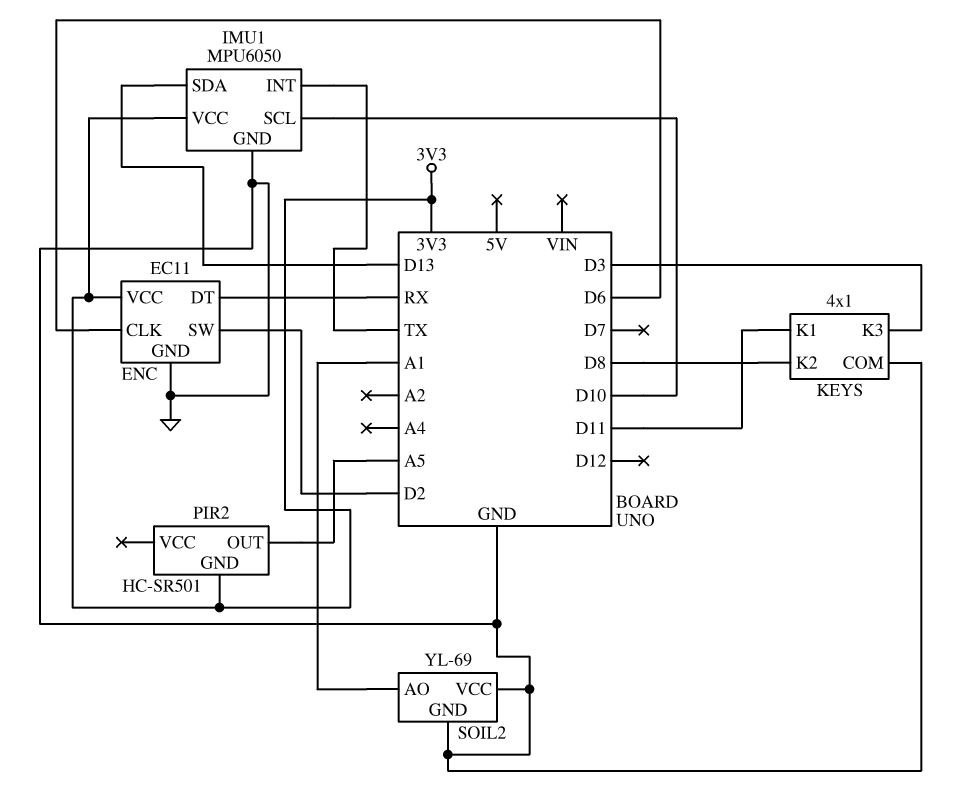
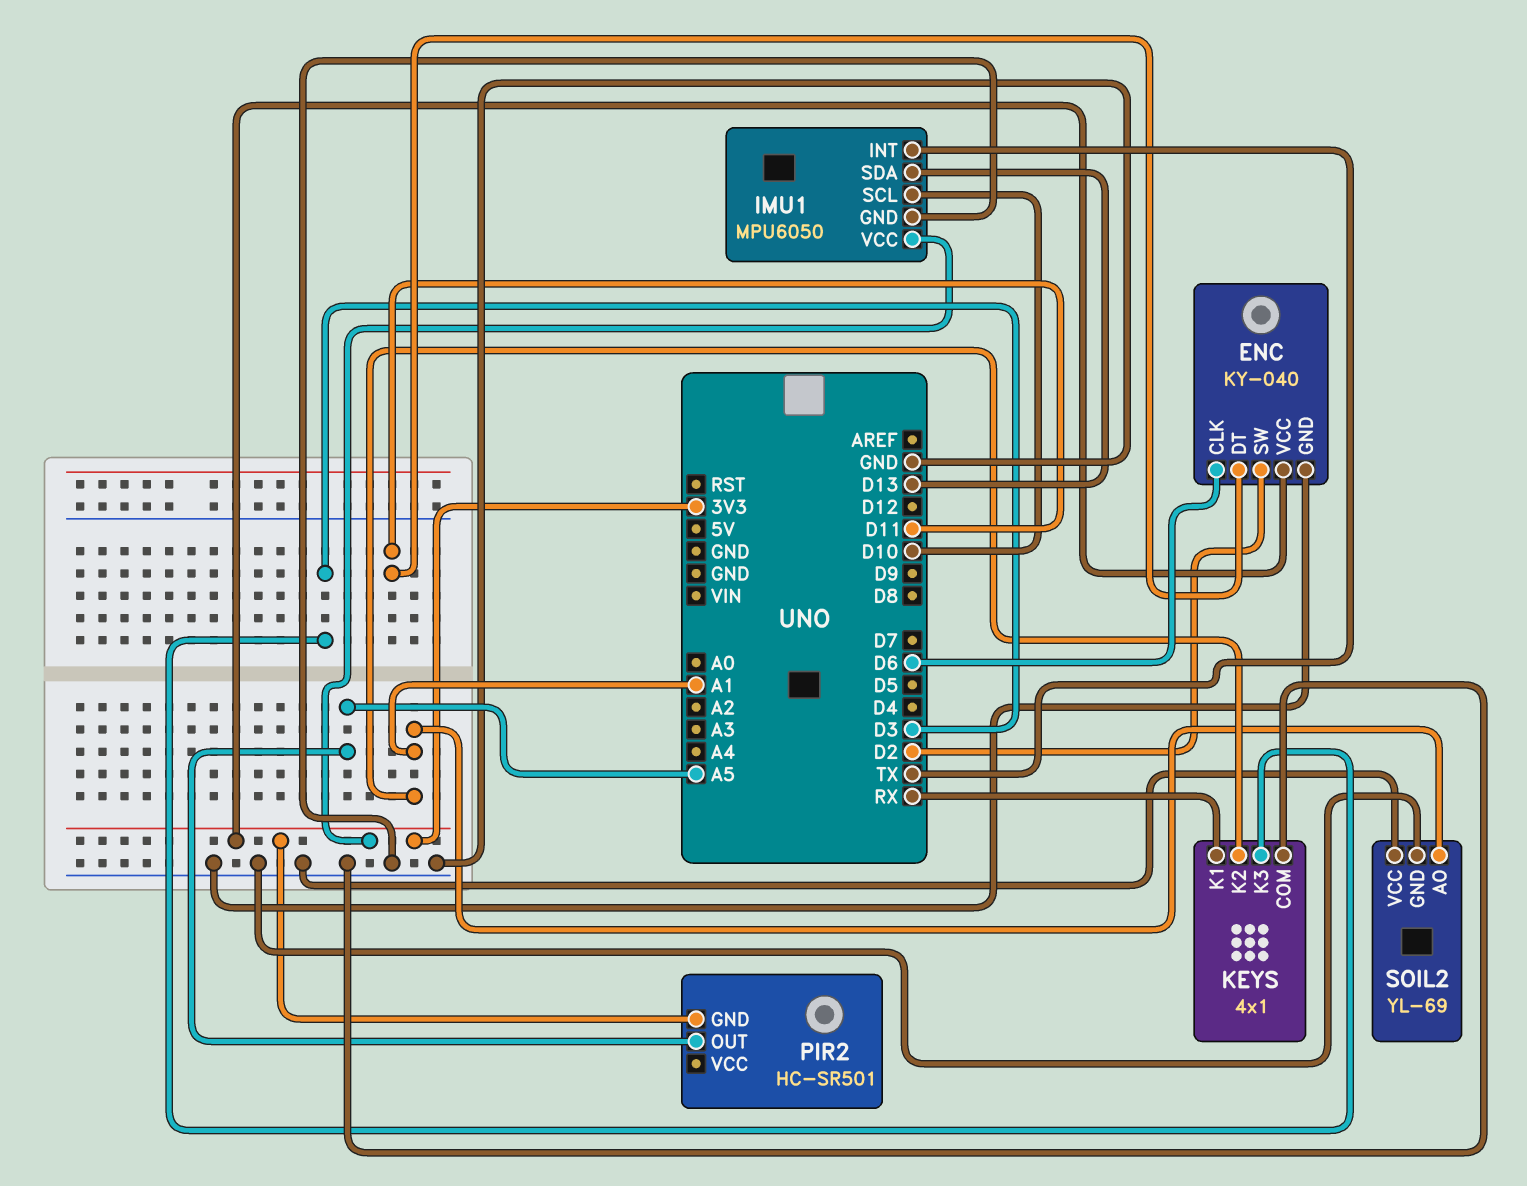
ENC: EC11 -> KY-040
ENC pin DT: RX -> D11
KEYS pin K1: D11 -> RX
KEYS pin K2: D8 -> A1

